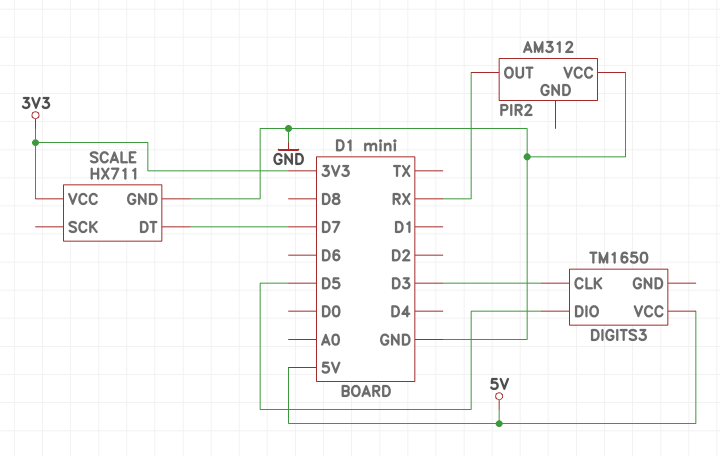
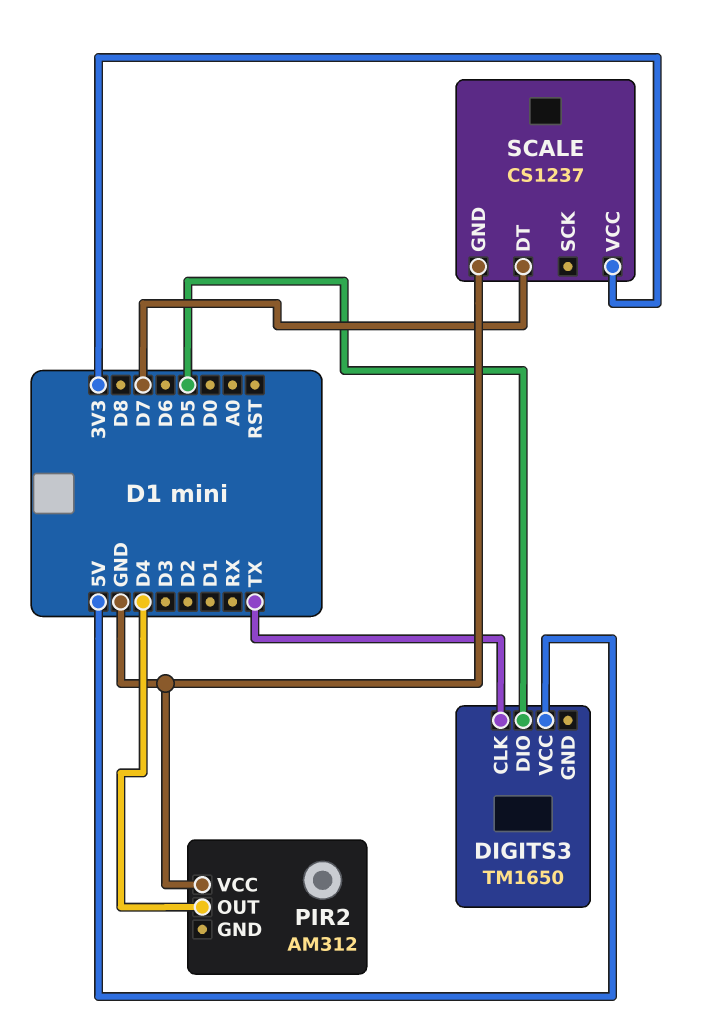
DIGITS3 pin CLK: D3 -> TX
PIR2 pin OUT: RX -> D4
SCALE: HX711 -> CS1237

